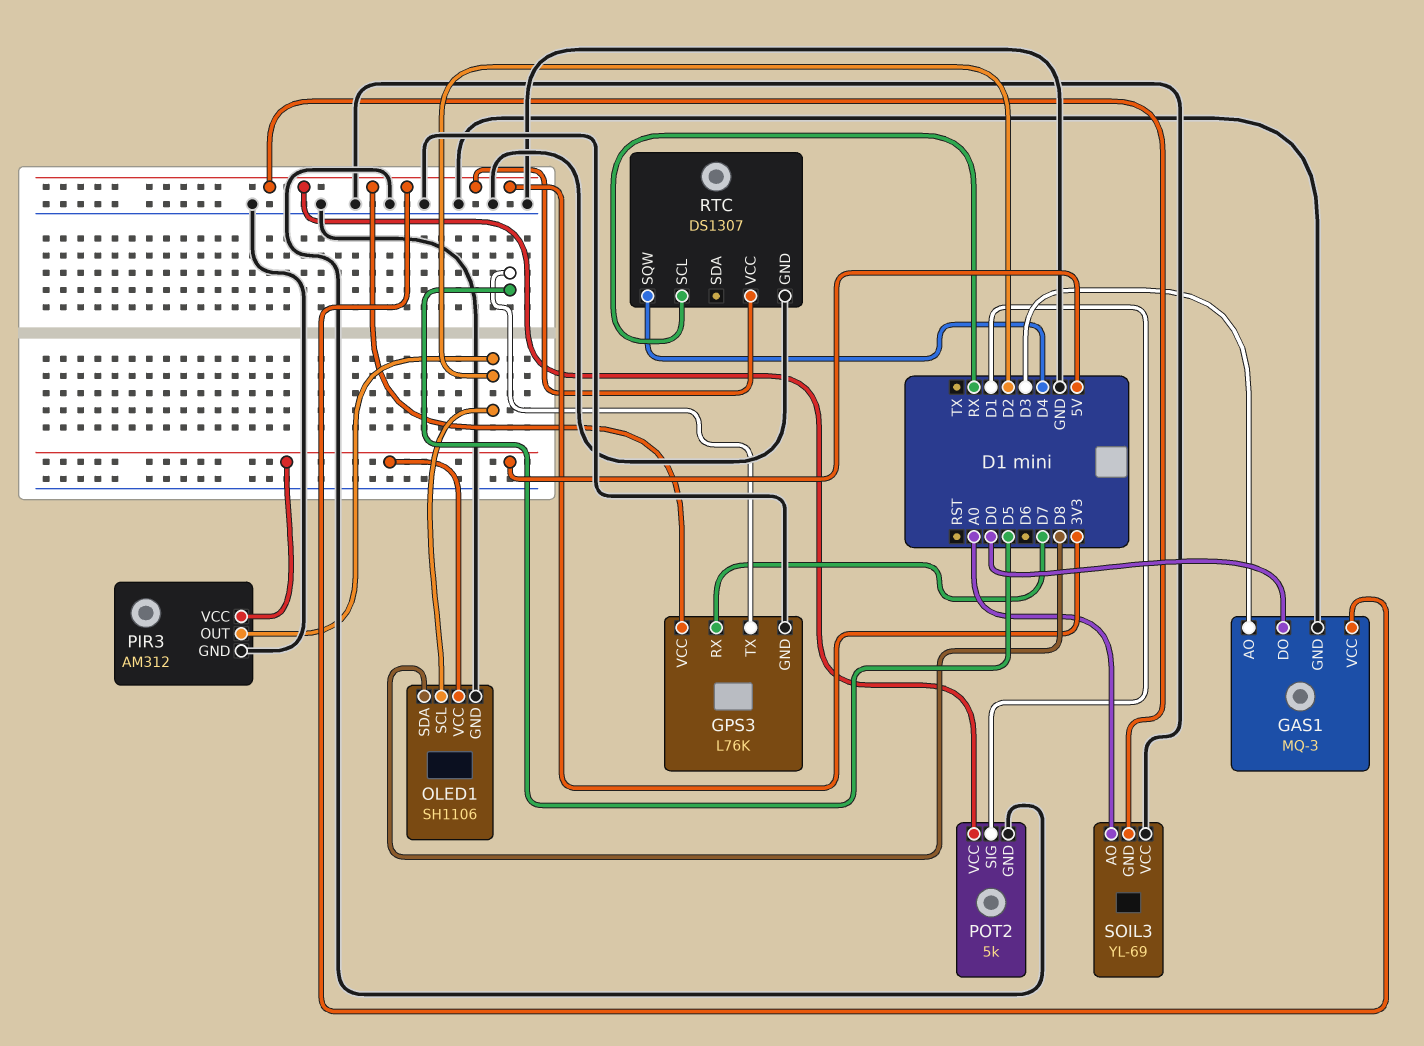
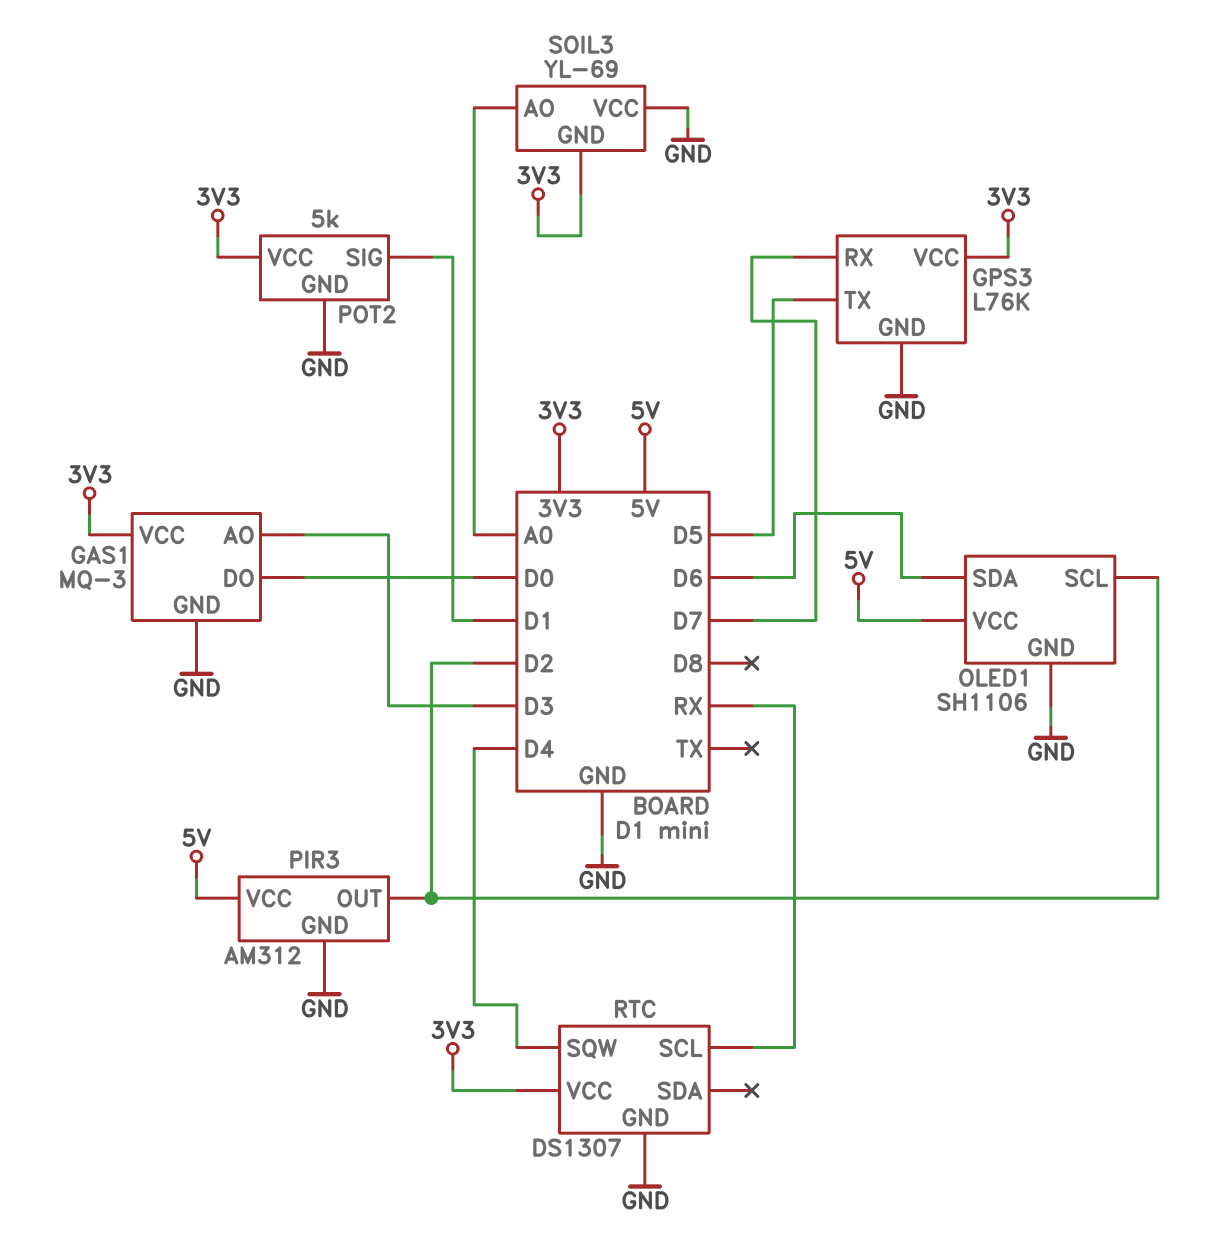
OLED1 pin SDA: D8 -> D6

